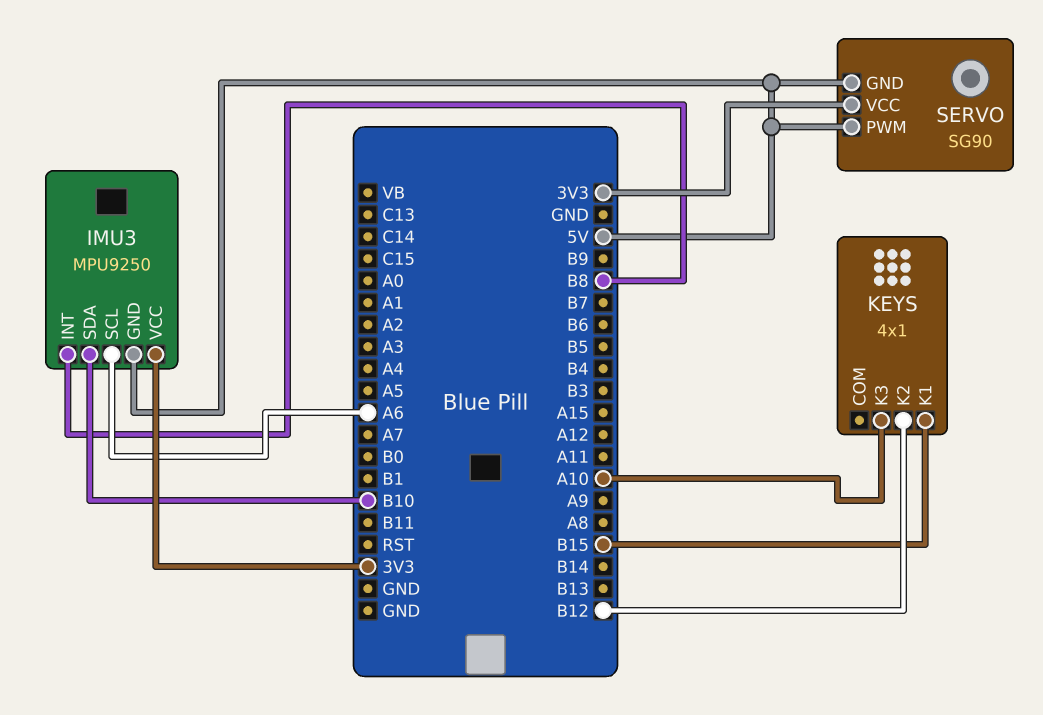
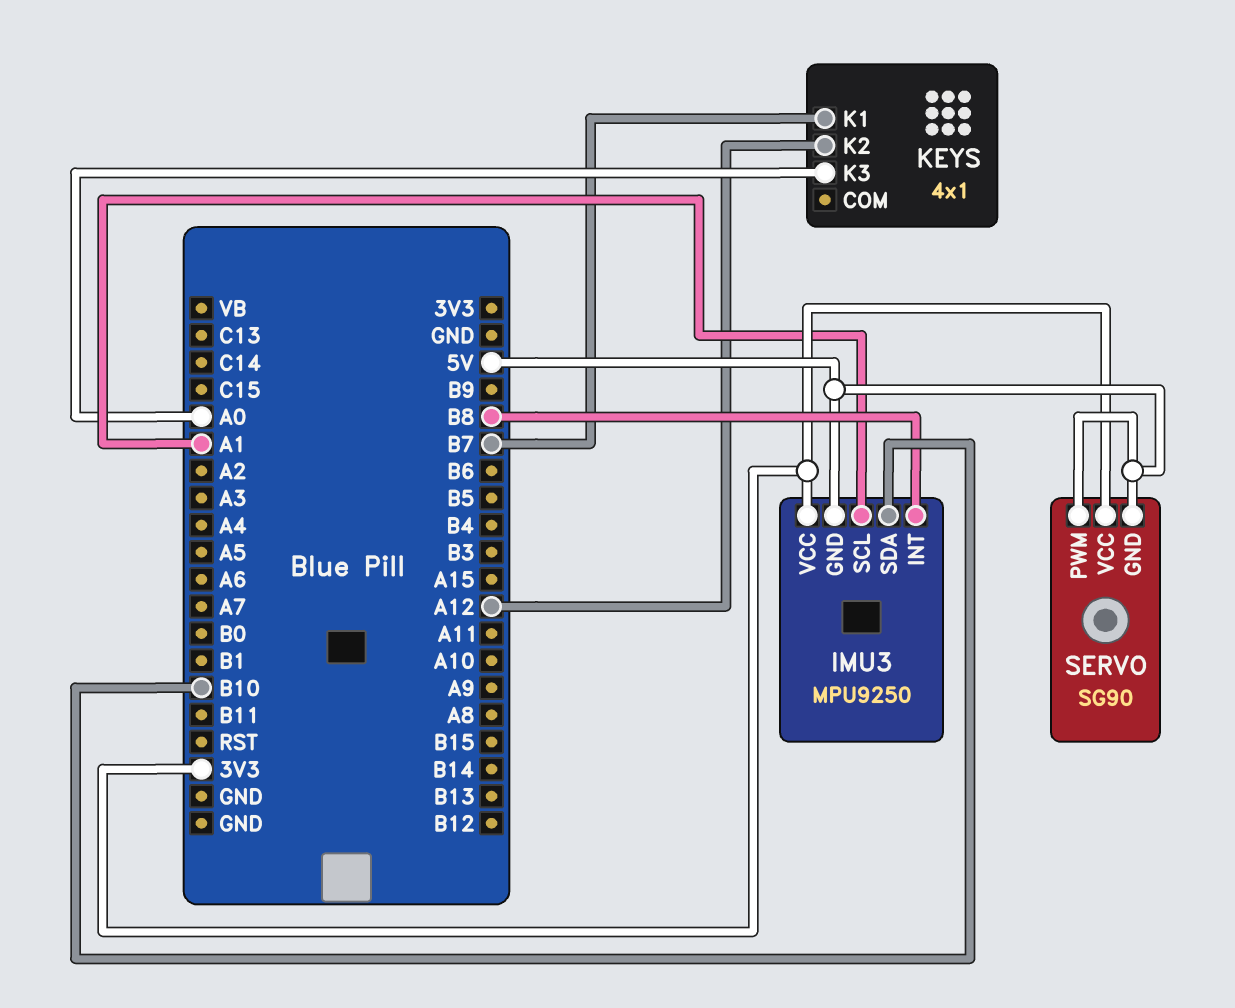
IMU3 pin SCL: A6 -> A1
KEYS pin K1: B15 -> B7
KEYS pin K2: B12 -> A12
KEYS pin K3: A10 -> A0

